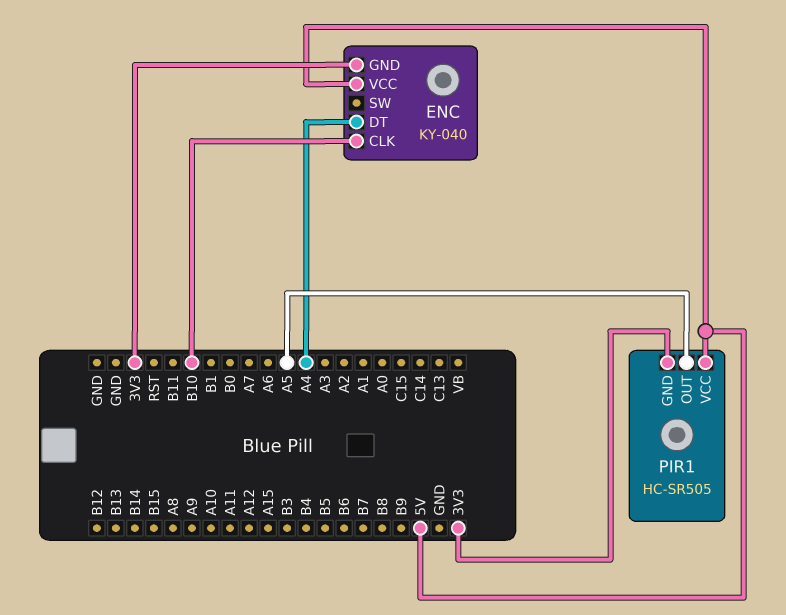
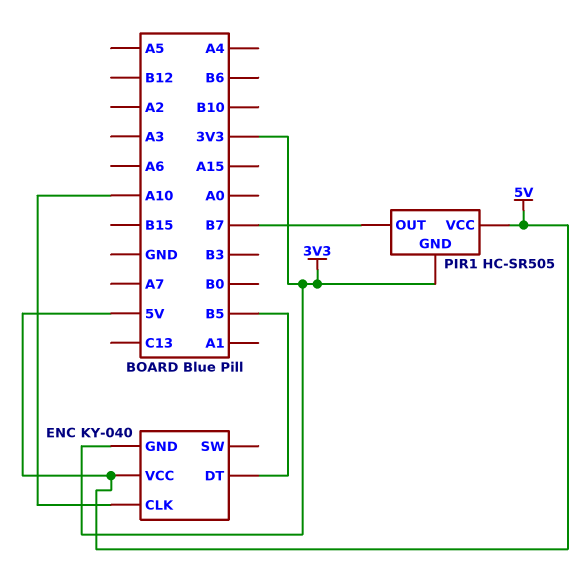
ENC pin CLK: B10 -> A10
ENC pin DT: A4 -> B5
PIR1 pin OUT: A5 -> B7

